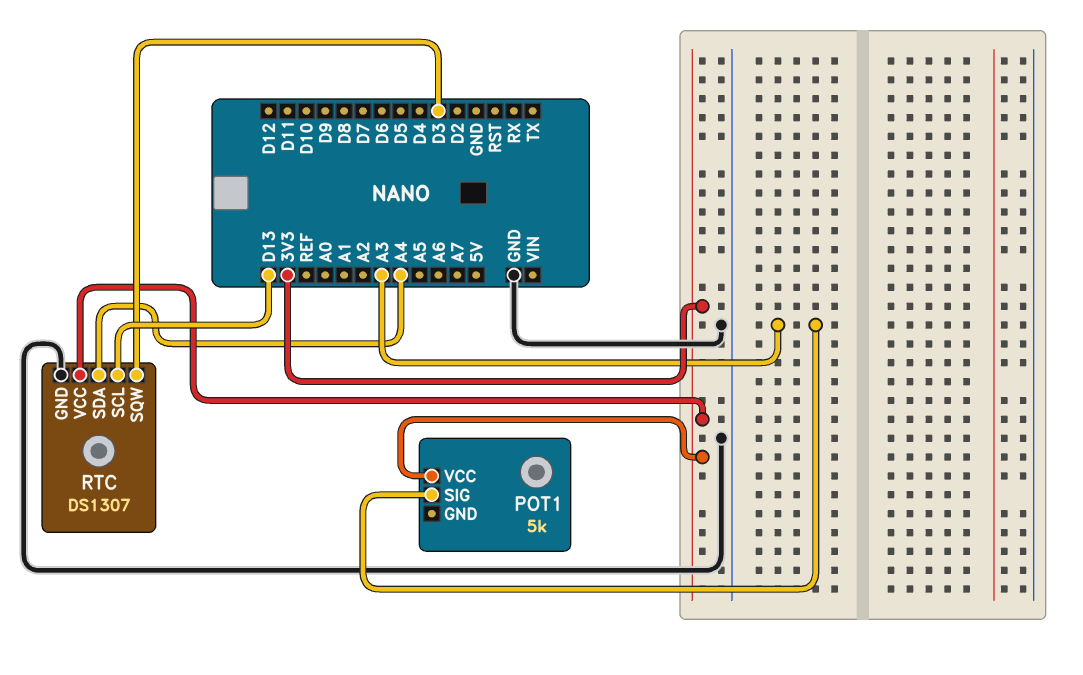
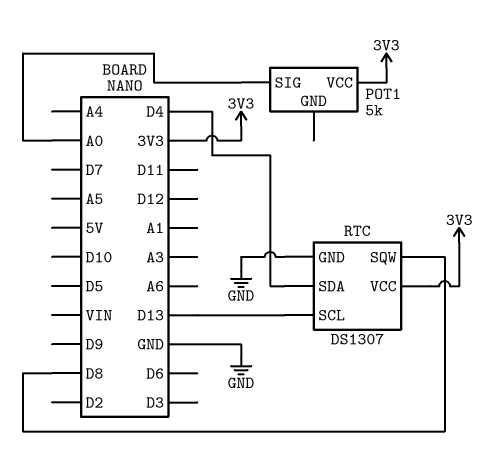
POT1 pin SIG: A3 -> A0
RTC pin SDA: A4 -> D4
RTC pin SQW: D3 -> D8

